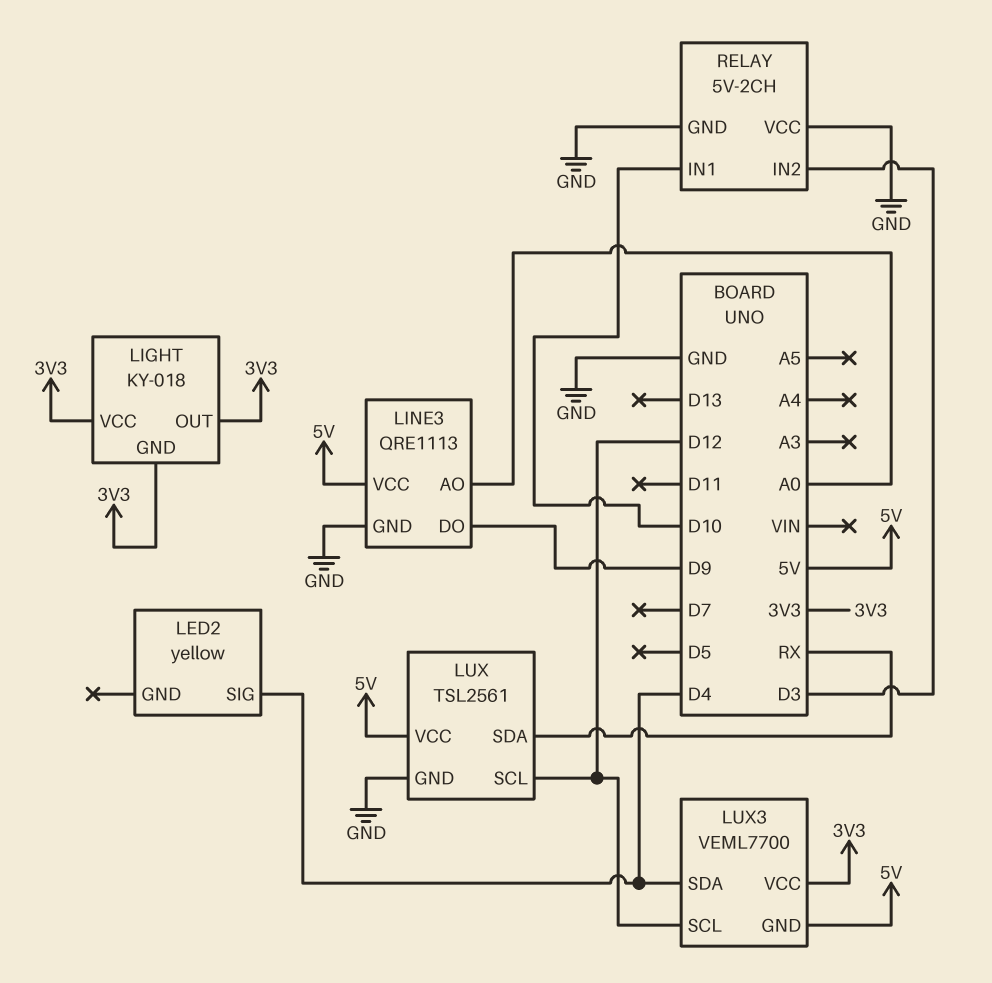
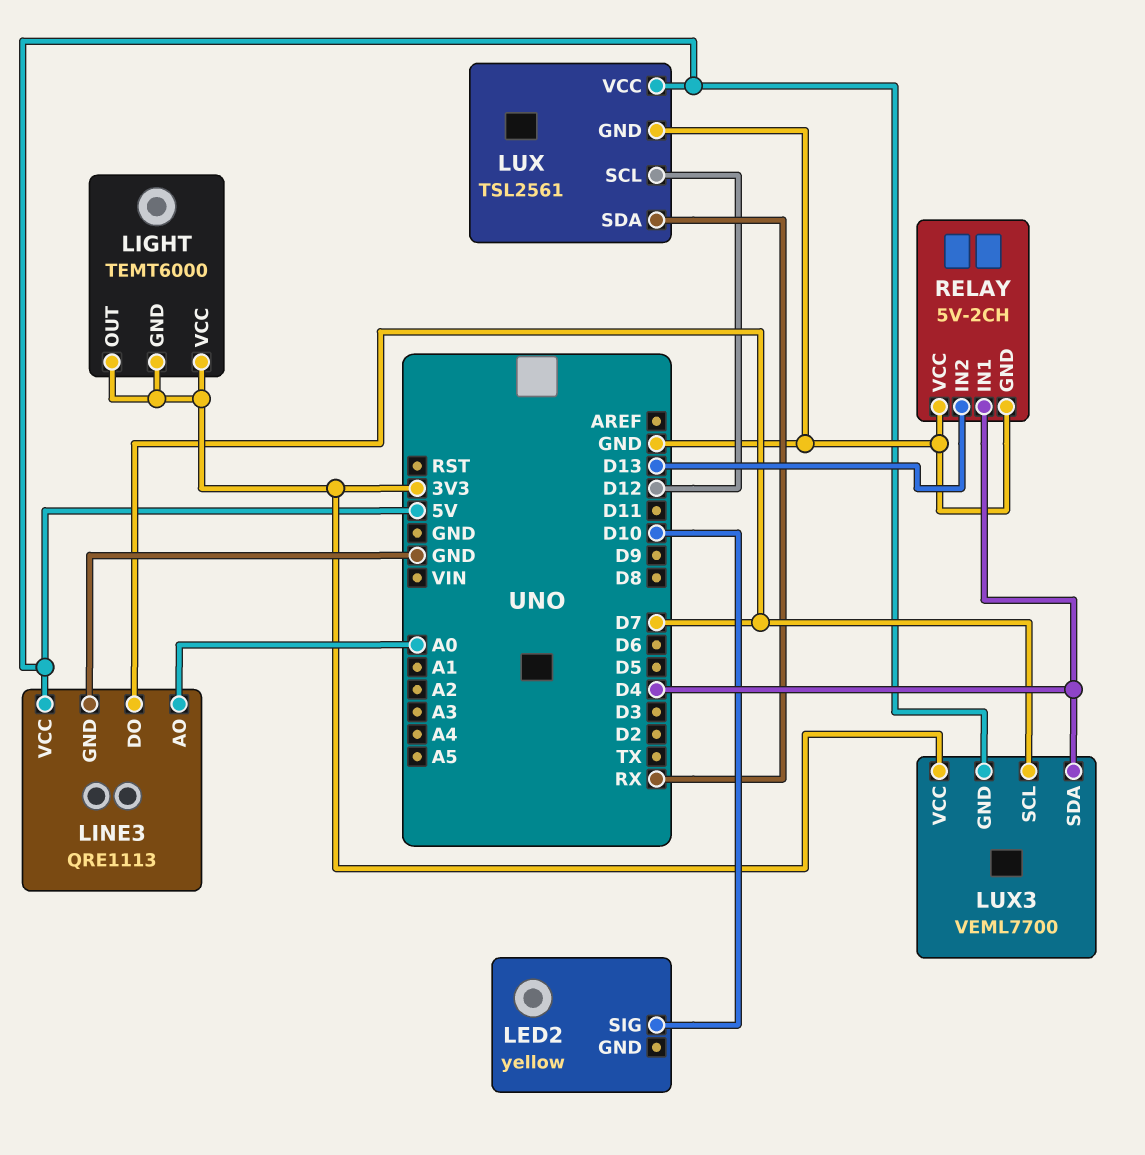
LED2 pin SIG: D4 -> D10
LIGHT: KY-018 -> TEMT6000
LINE3 pin DO: D9 -> D7
LUX3 pin SCL: D12 -> D7
RELAY pin IN1: D10 -> D4
RELAY pin IN2: D3 -> D13

